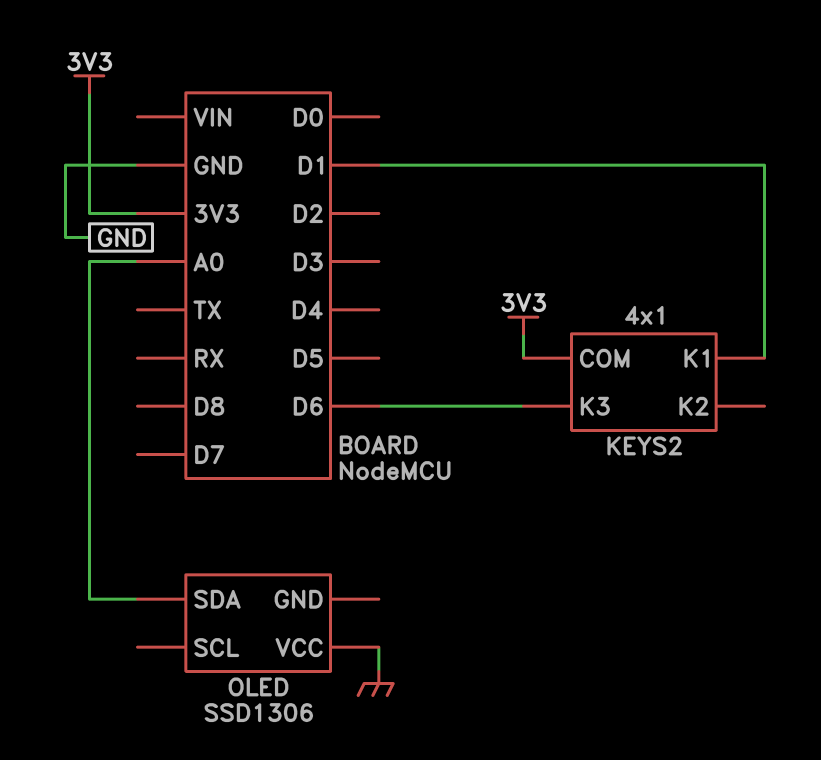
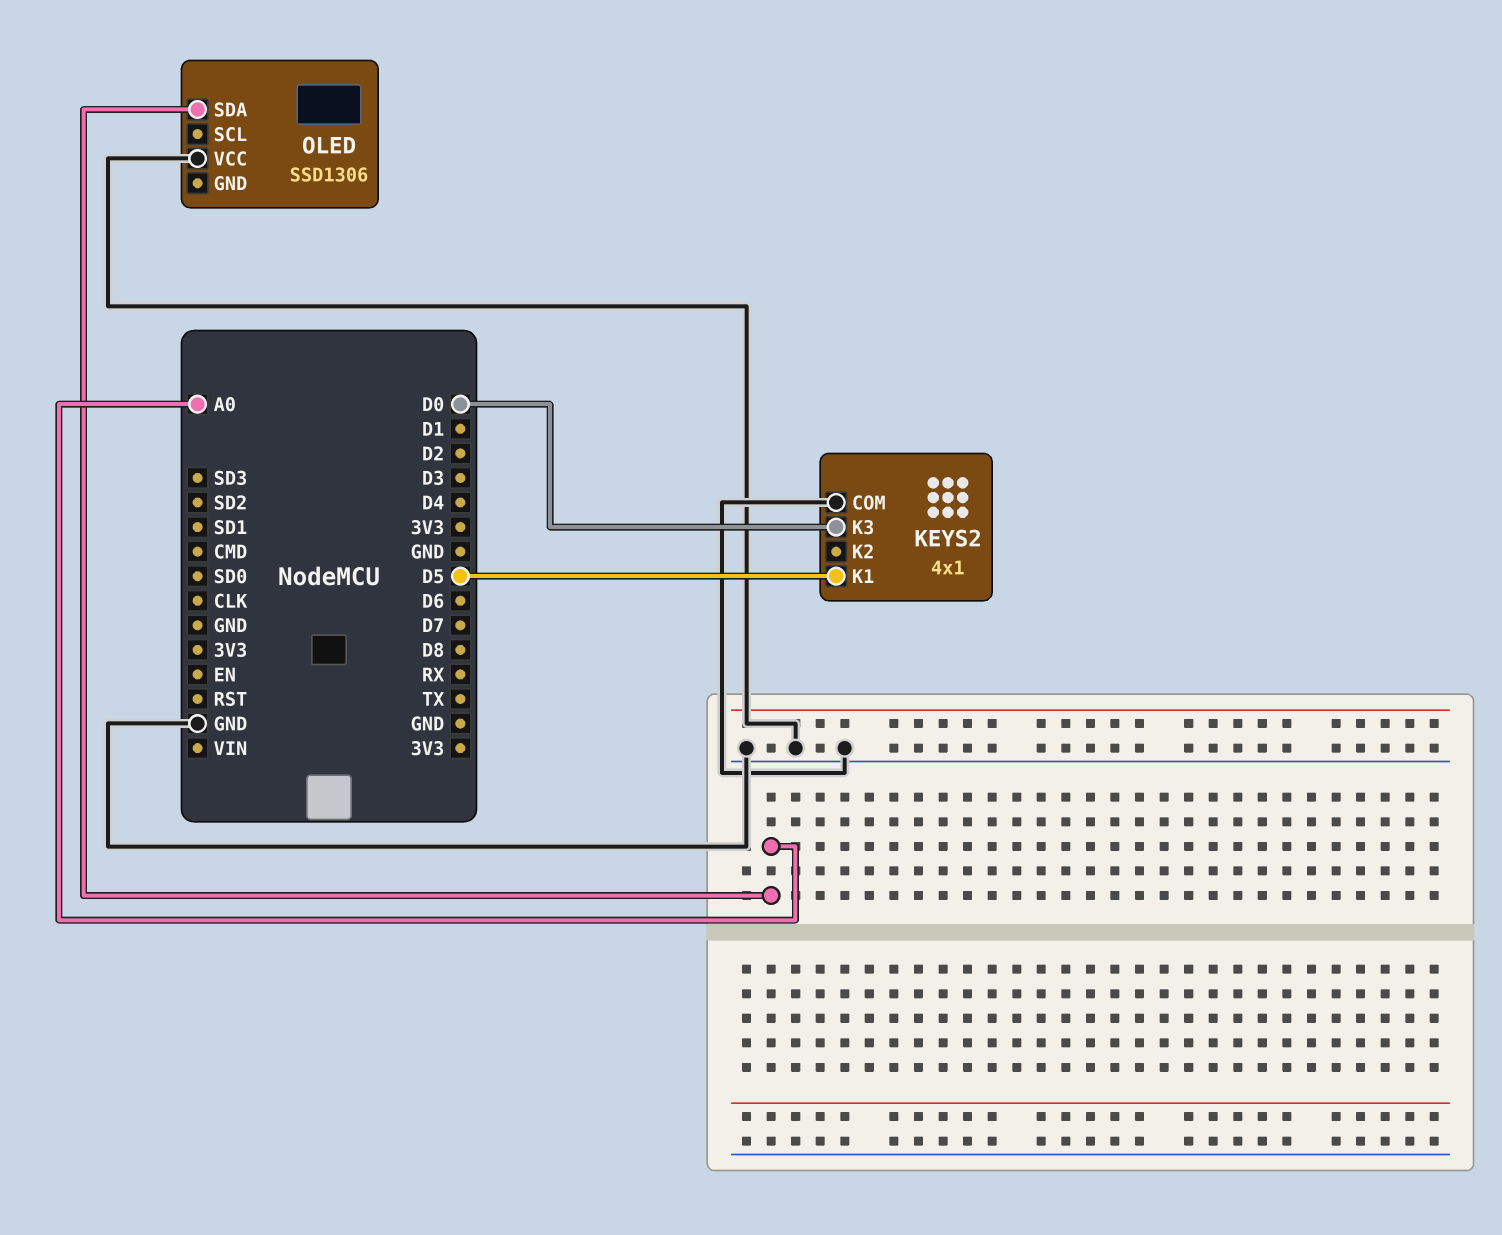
KEYS2 pin COM: 3V3 -> GND
KEYS2 pin K1: D1 -> D5
KEYS2 pin K3: D6 -> D0

